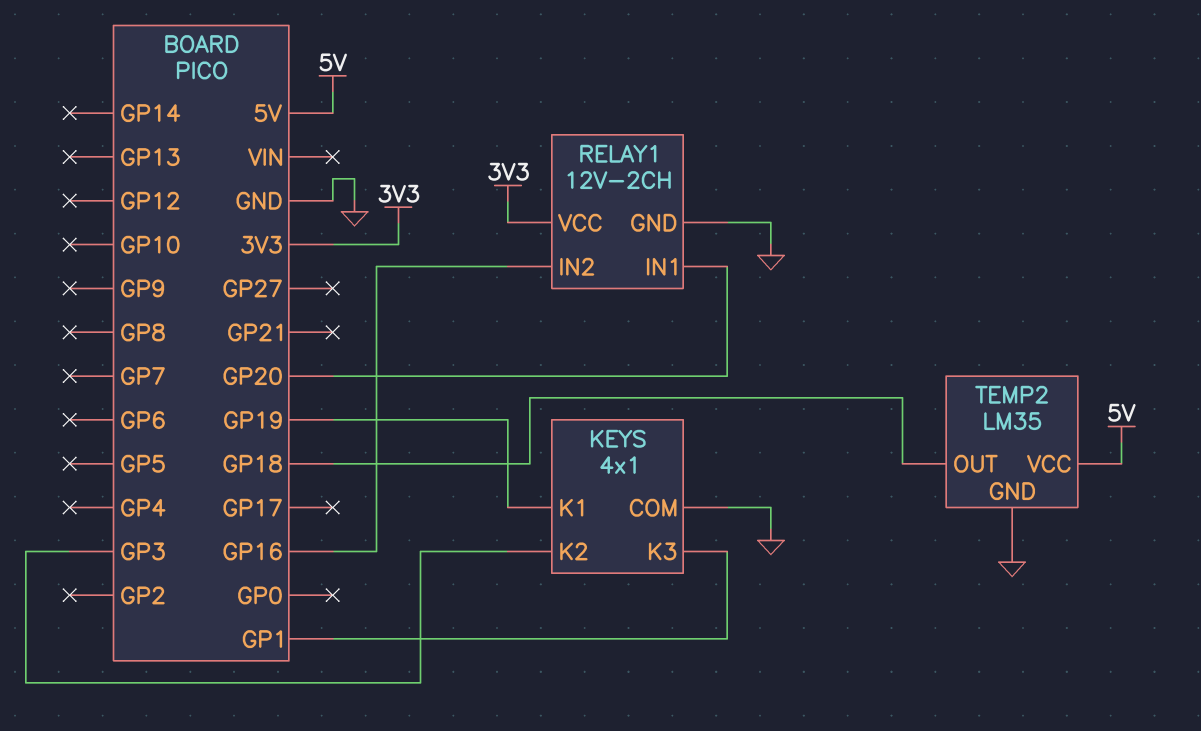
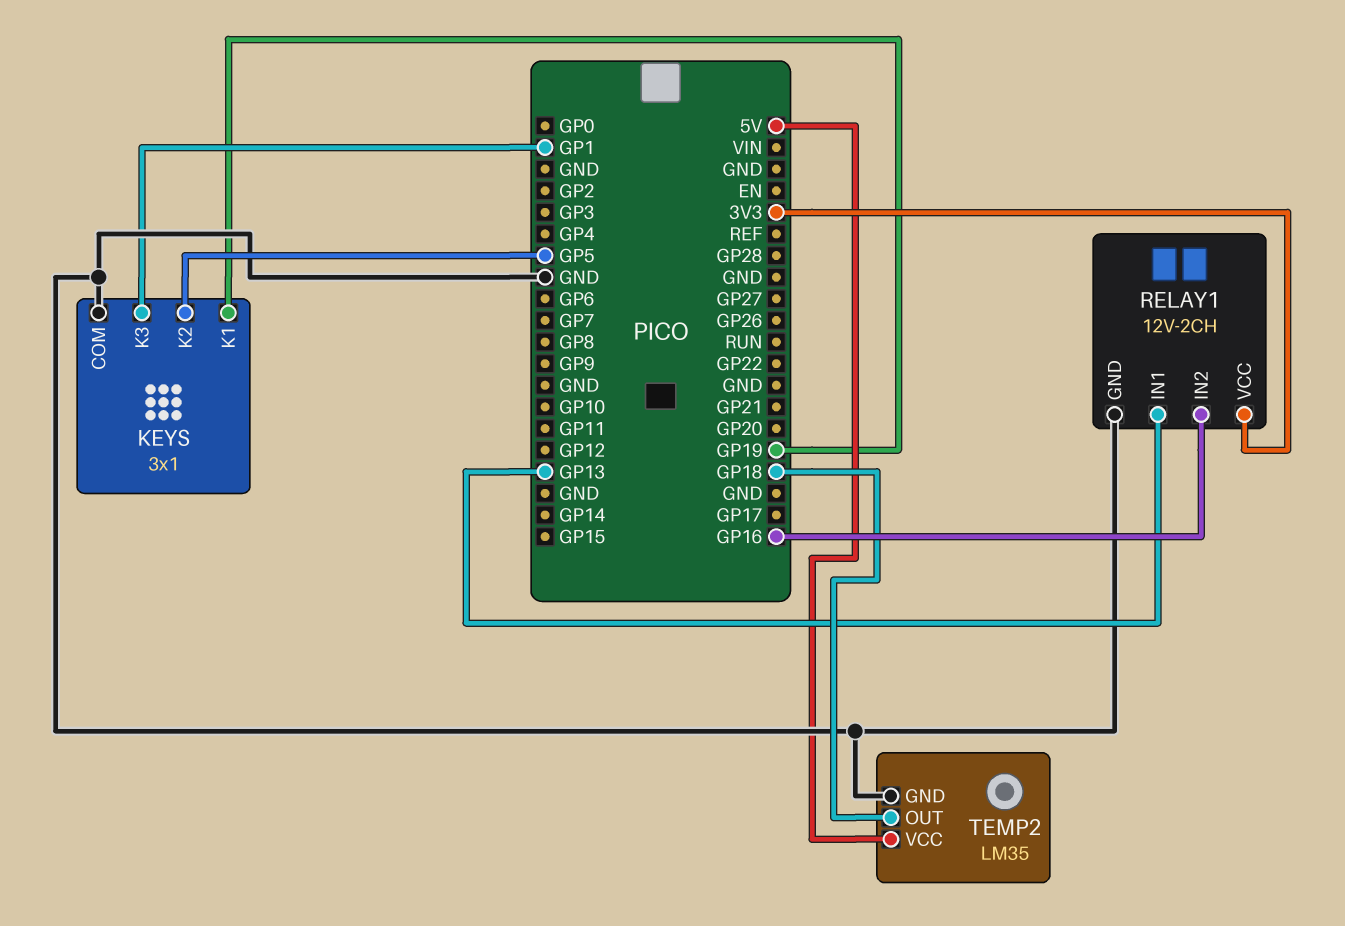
KEYS: 4x1 -> 3x1
KEYS pin K2: GP3 -> GP5
RELAY1 pin IN1: GP20 -> GP13

